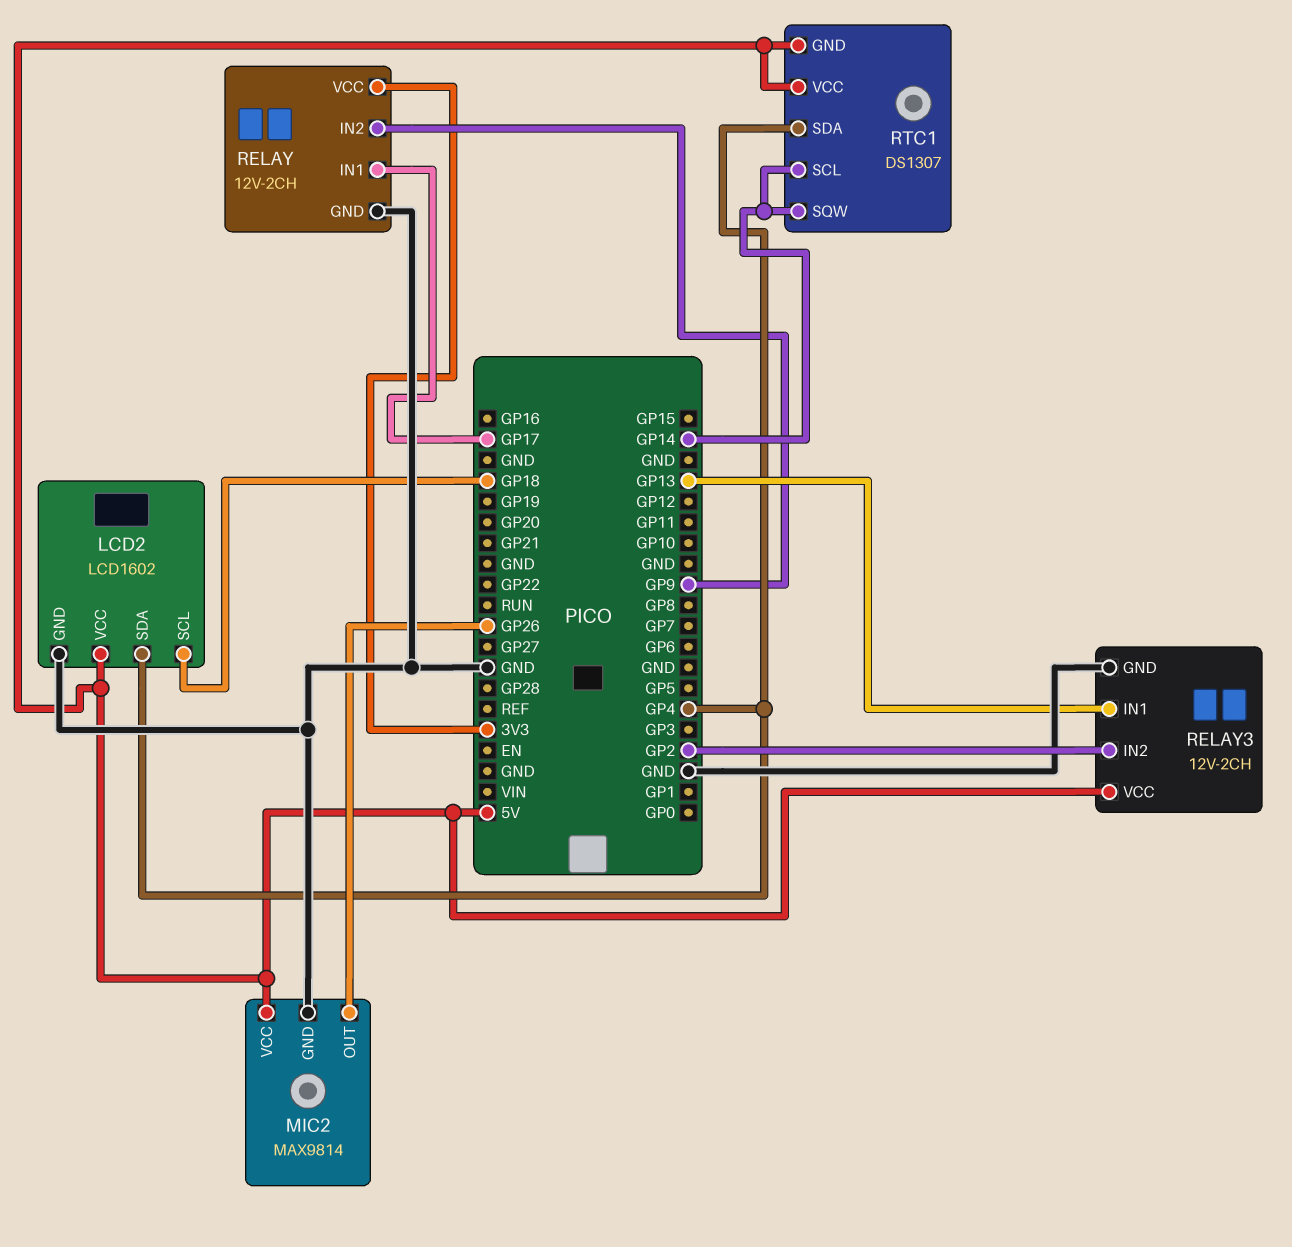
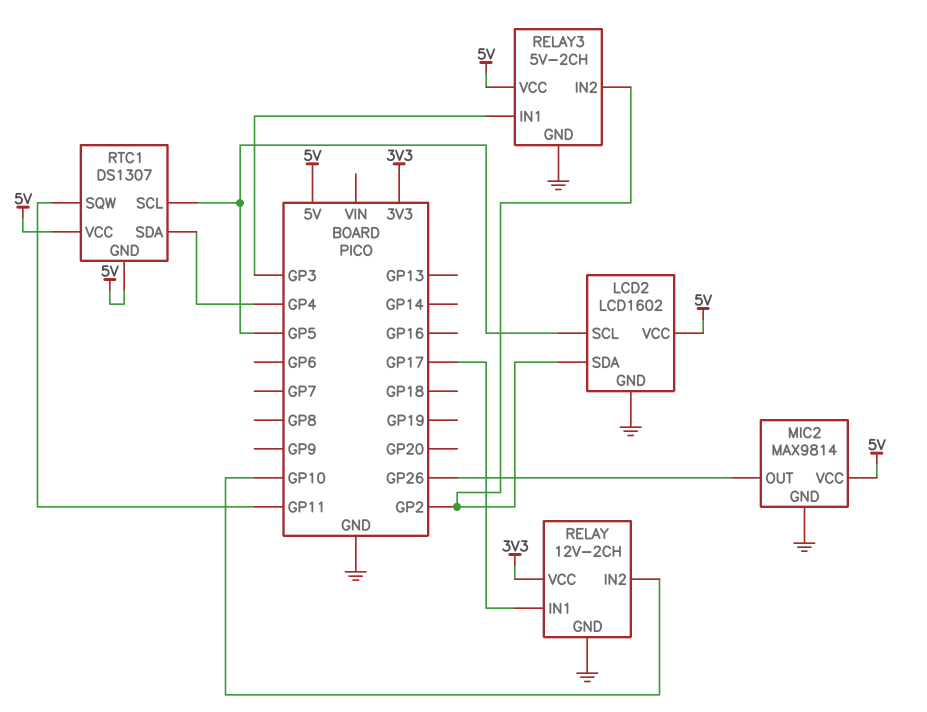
LCD2 pin SCL: GP18 -> GP5
LCD2 pin SDA: GP4 -> GP2
RELAY pin IN2: GP9 -> GP10
RELAY3: 12V-2CH -> 5V-2CH
RELAY3 pin IN1: GP13 -> GP3
RTC1 pin SCL: GP14 -> GP5
RTC1 pin SQW: GP14 -> GP11

